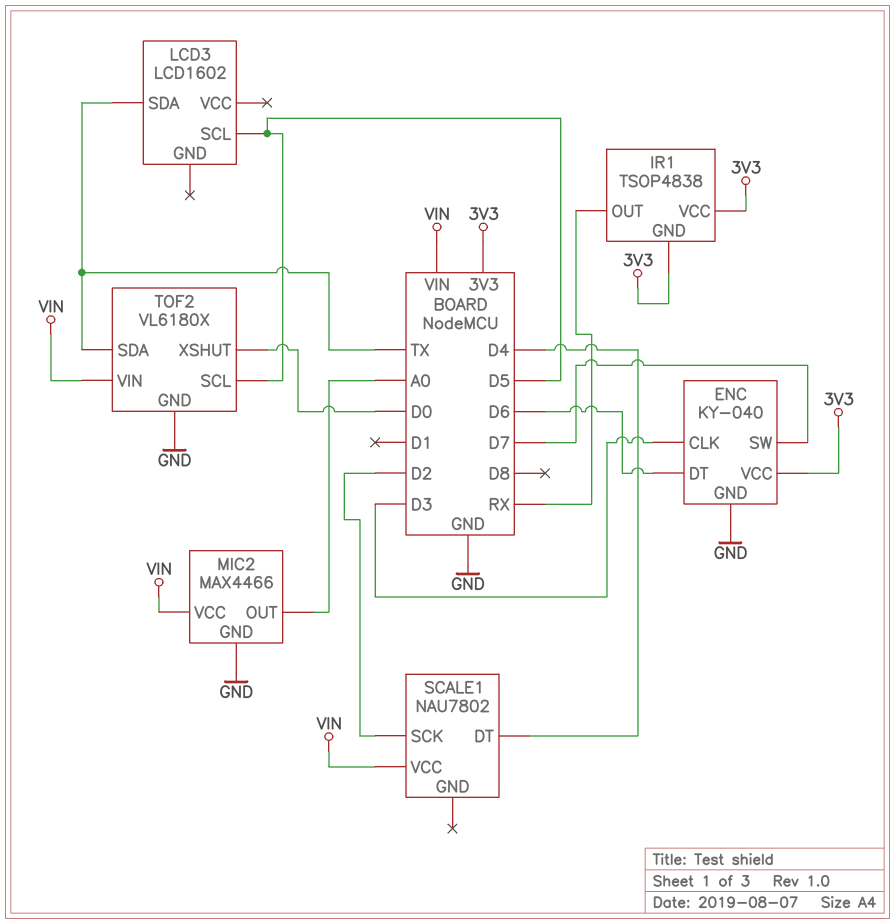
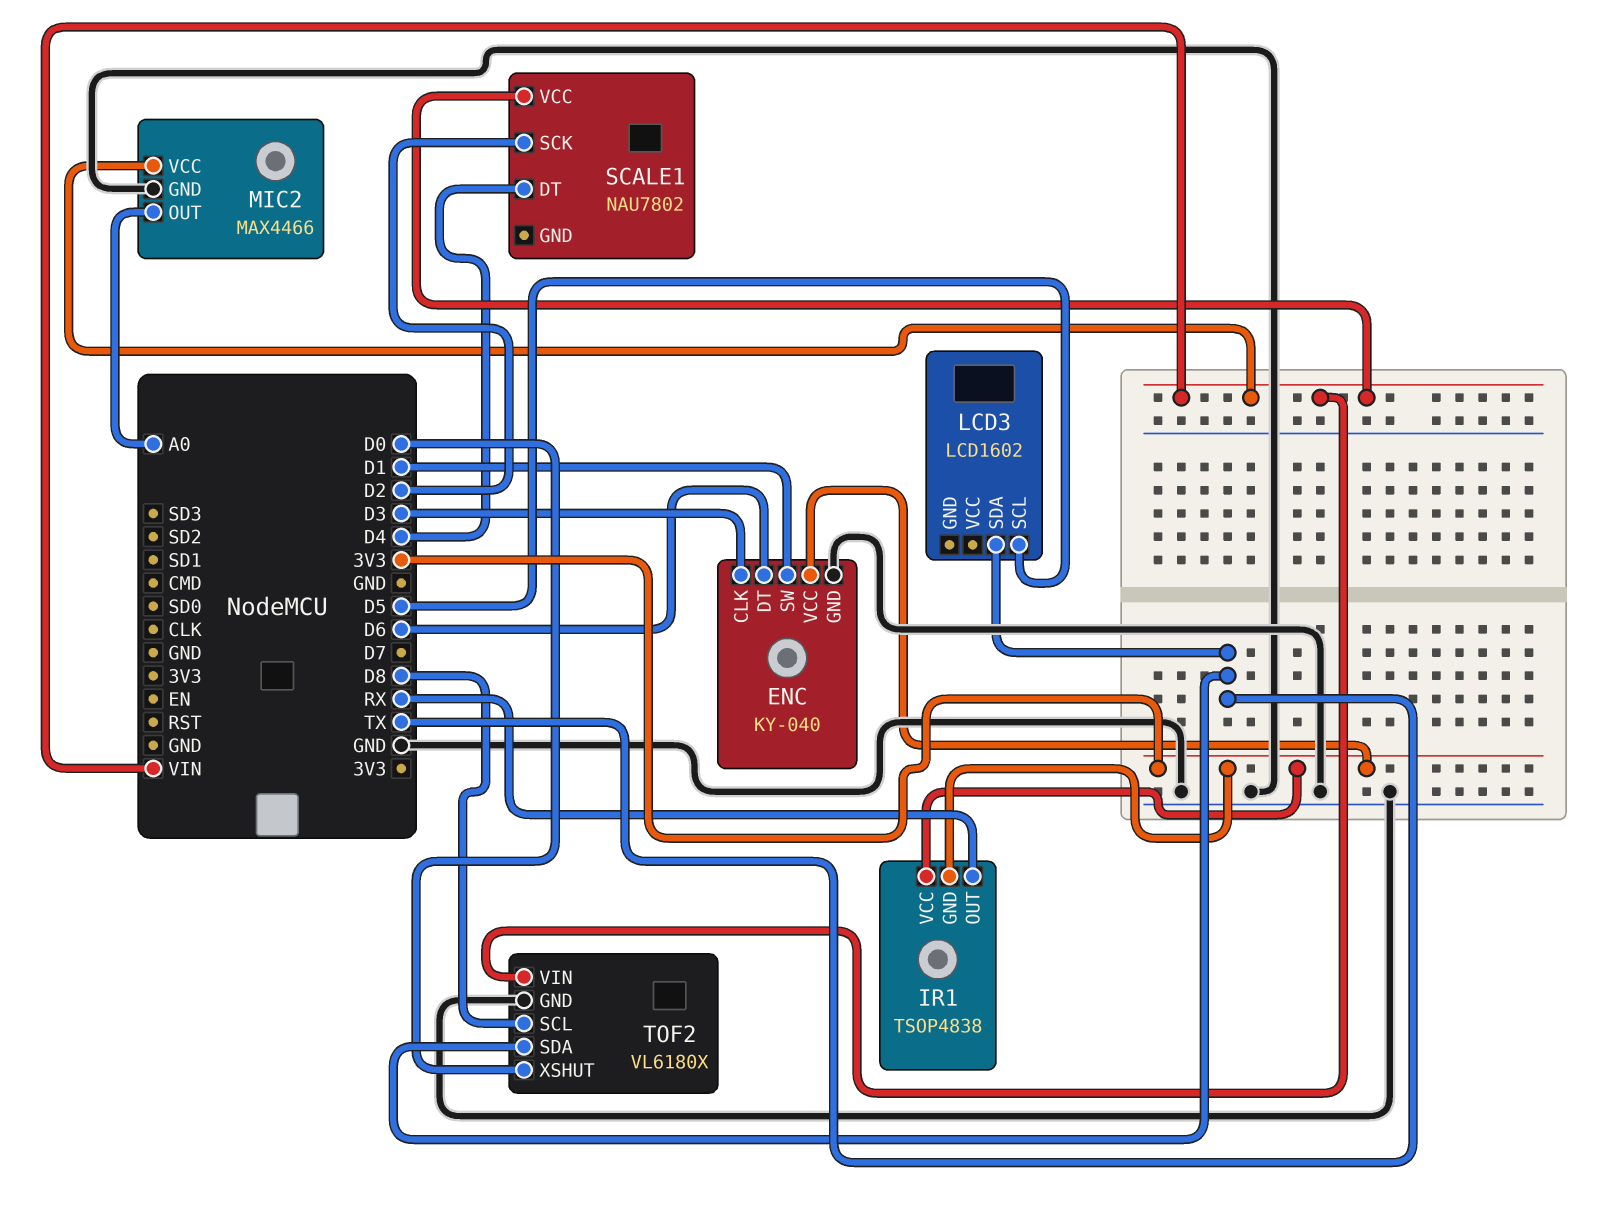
ENC pin SW: D7 -> D1
TOF2 pin SCL: D5 -> D8

